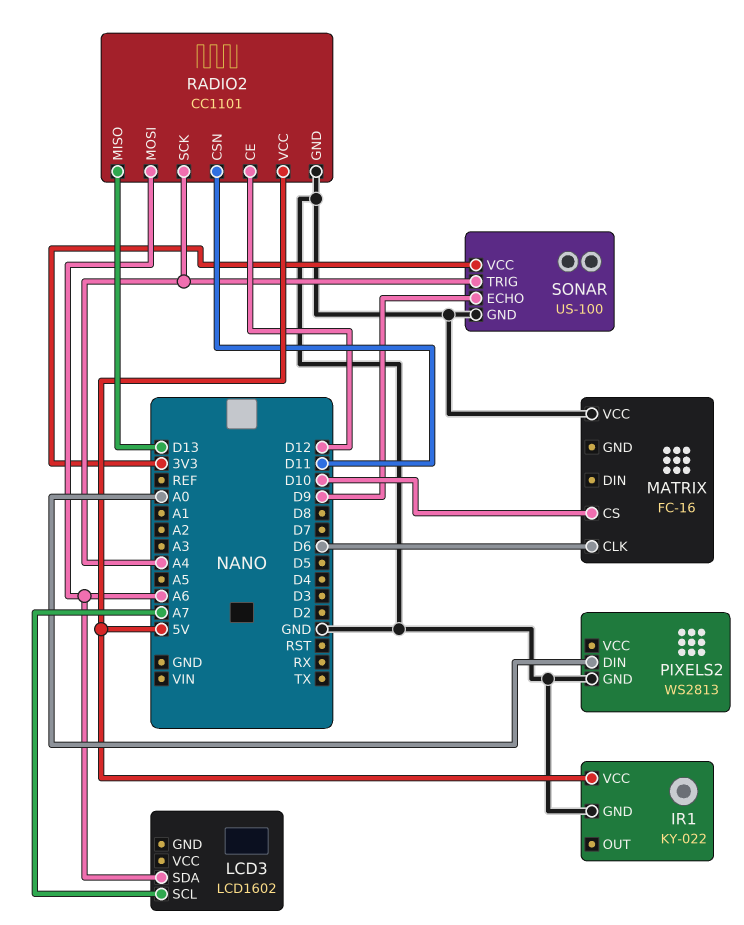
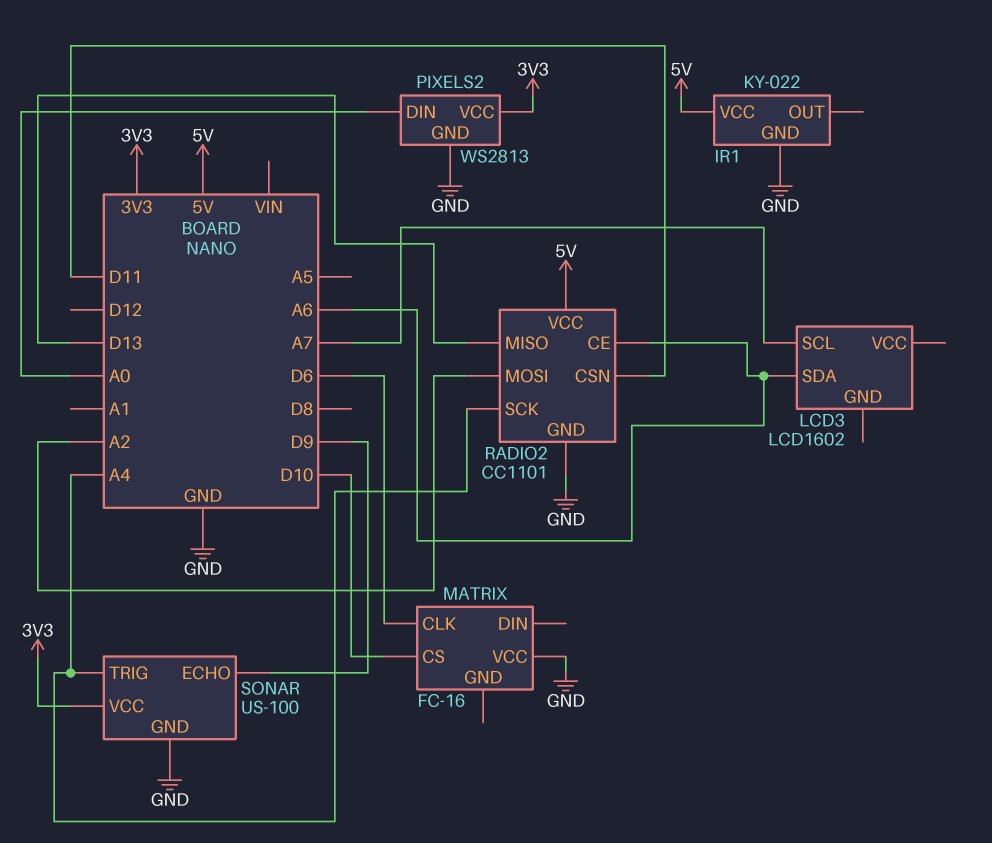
PIXELS2 pin VCC: none -> 3V3
RADIO2 pin CE: D12 -> A6
RADIO2 pin MOSI: A6 -> A2

